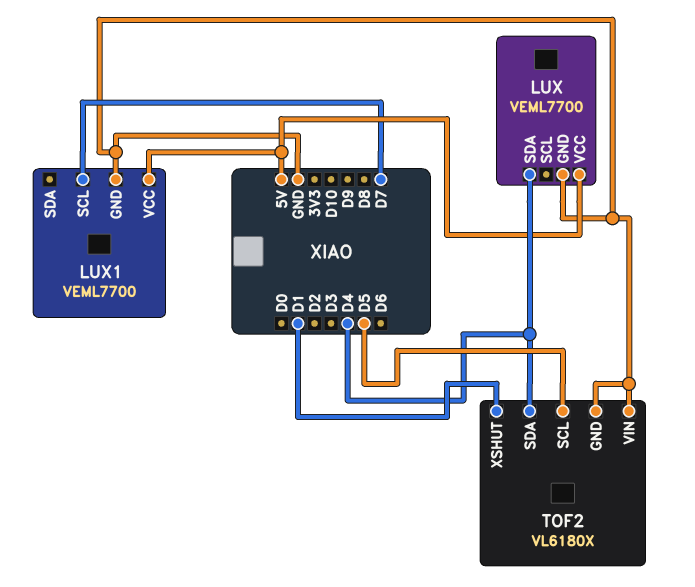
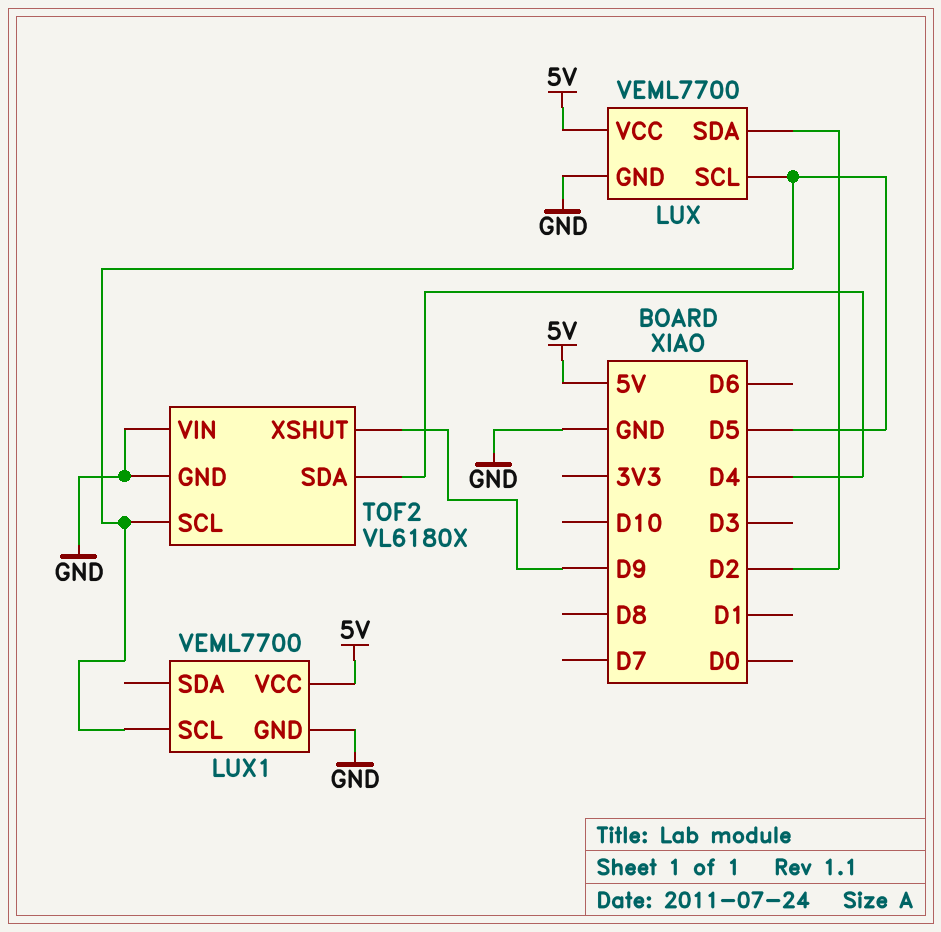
LUX pin SCL: none -> D5
LUX pin SDA: D4 -> D2
LUX1 pin SCL: D7 -> D5
TOF2 pin XSHUT: D1 -> D9

